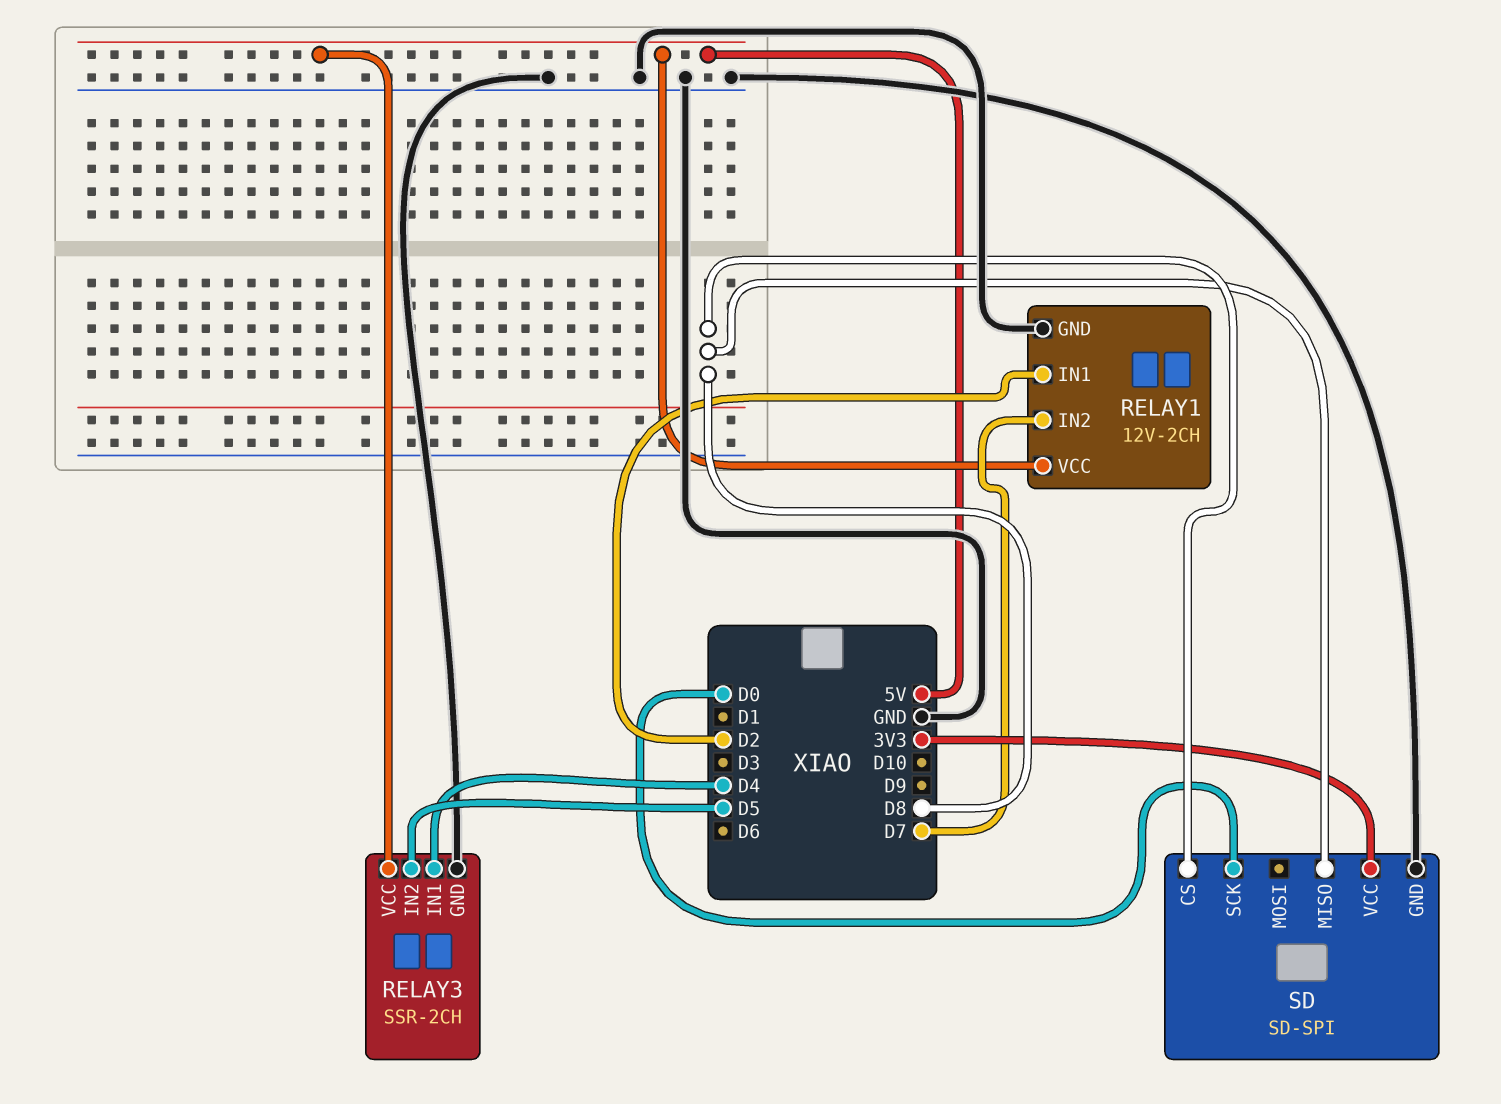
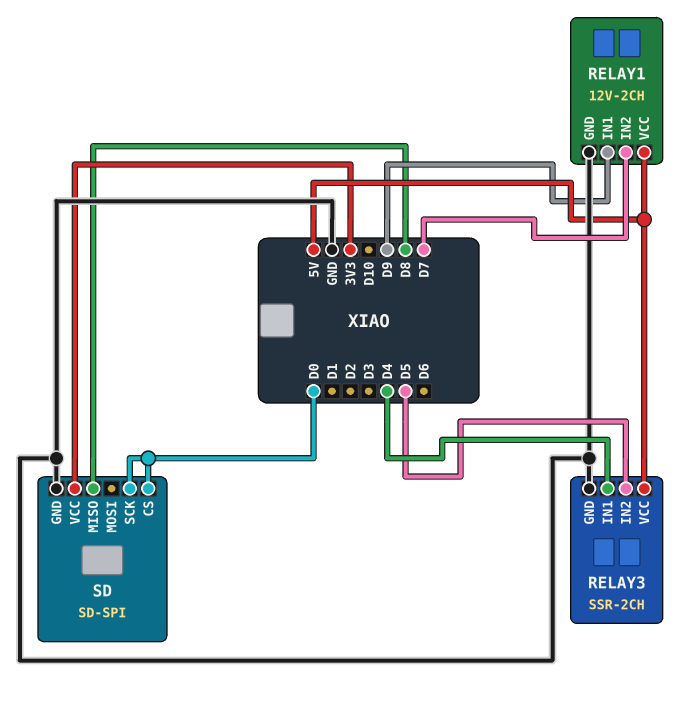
RELAY1 pin IN1: D2 -> D9
SD pin CS: D8 -> D0

